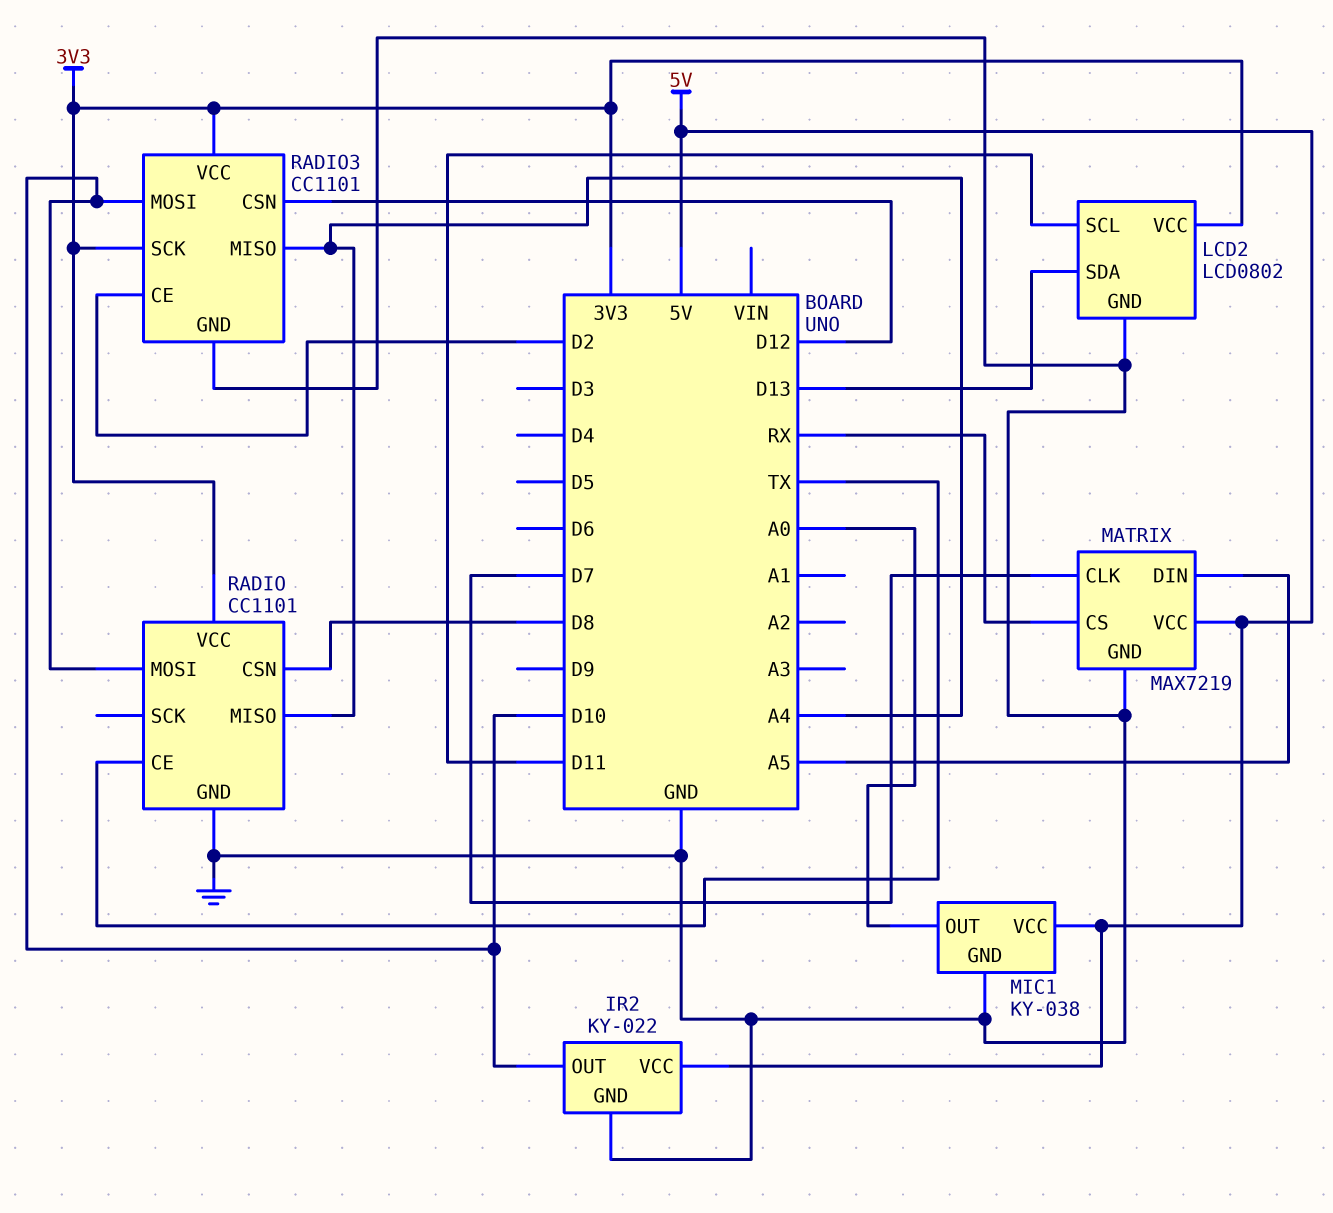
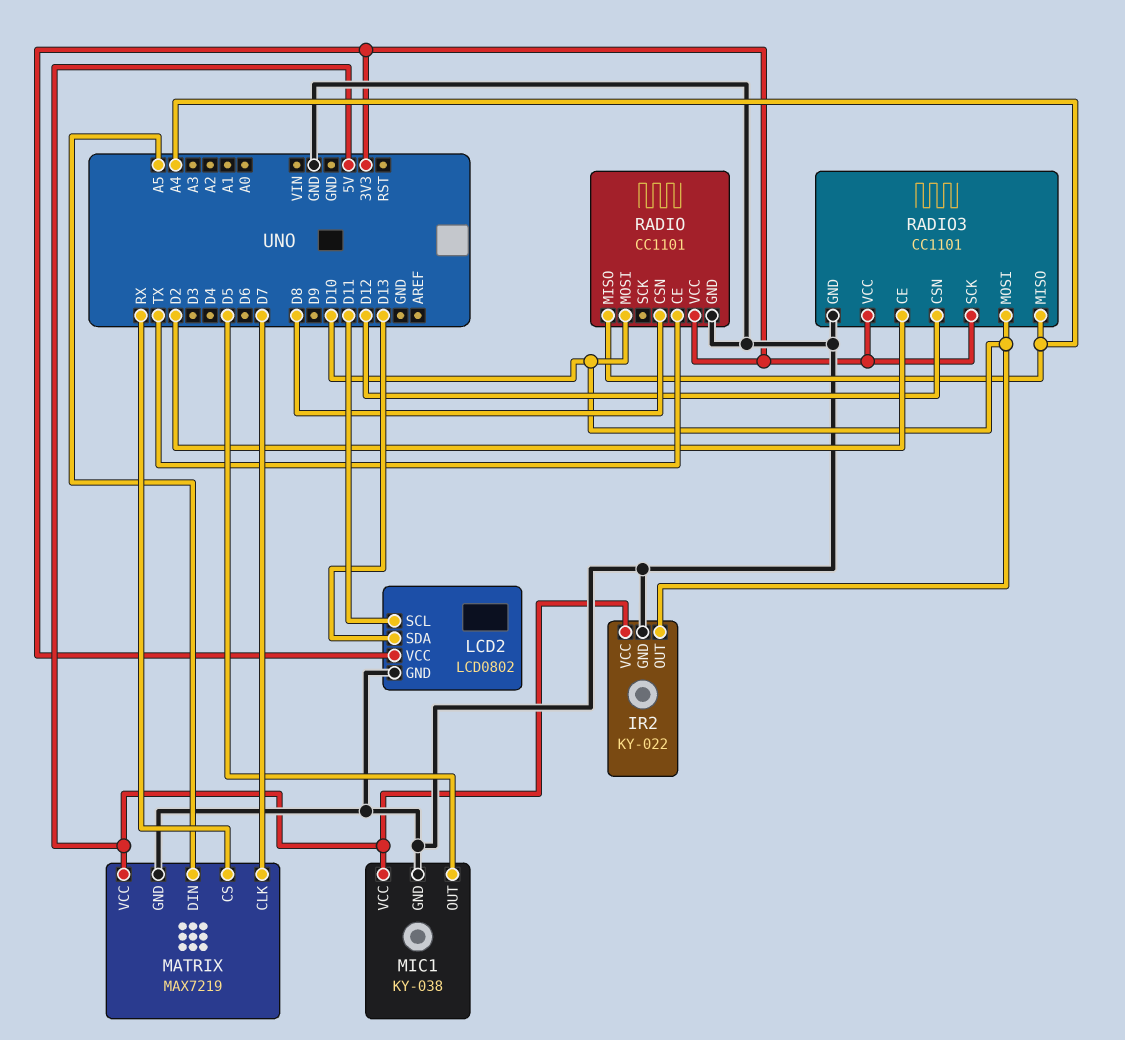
MIC1 pin OUT: A0 -> D5

